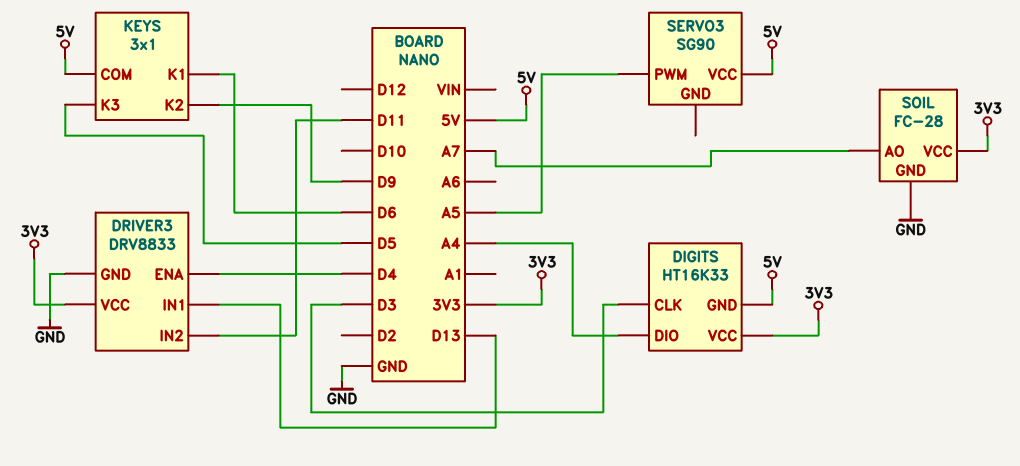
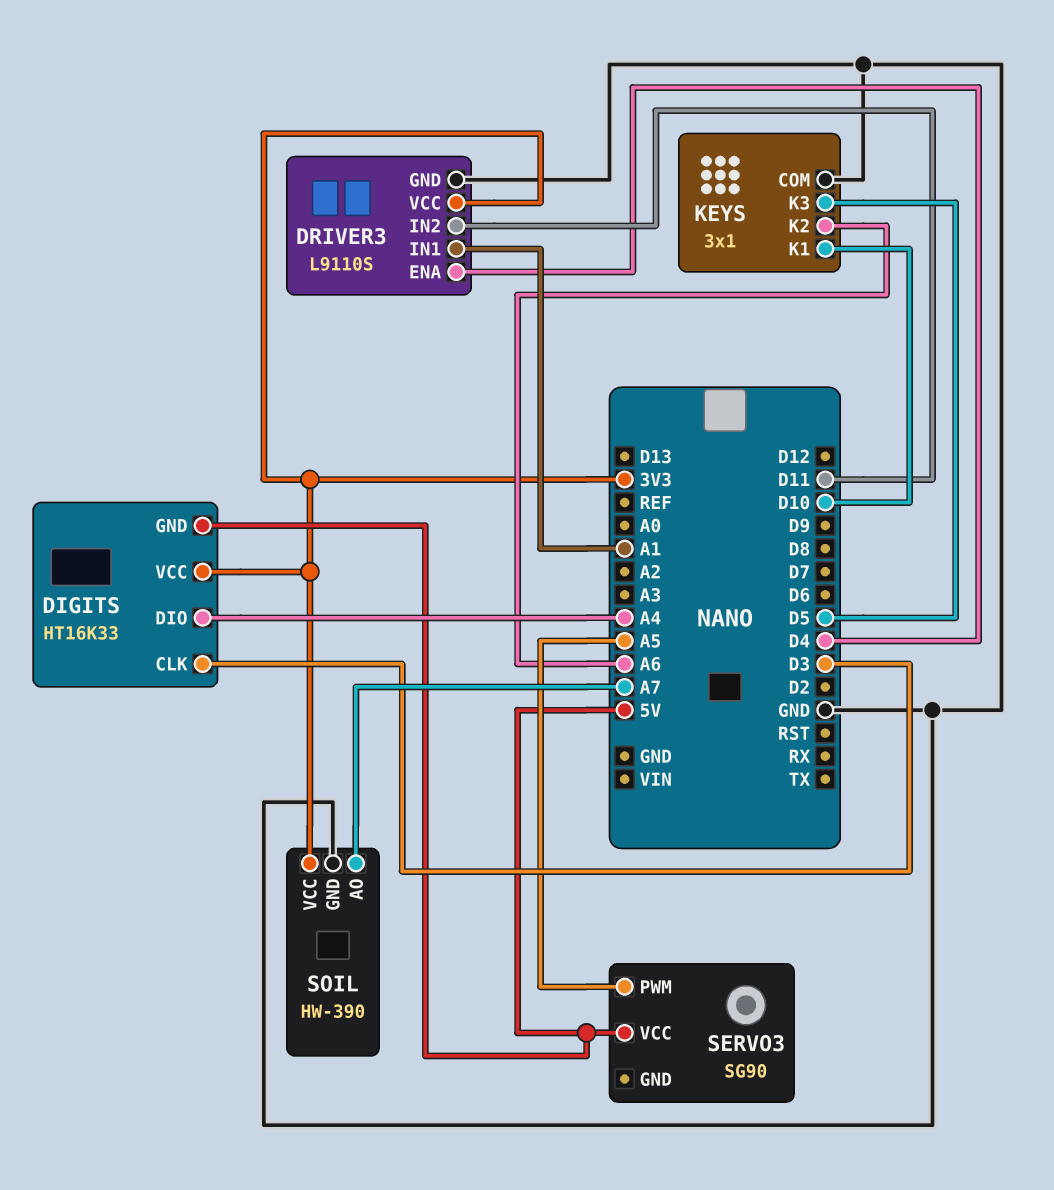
DRIVER3: DRV8833 -> L9110S
DRIVER3 pin IN1: D13 -> A1
KEYS pin COM: 5V -> GND
KEYS pin K1: D6 -> D10
KEYS pin K2: D9 -> A6
SOIL: FC-28 -> HW-390

